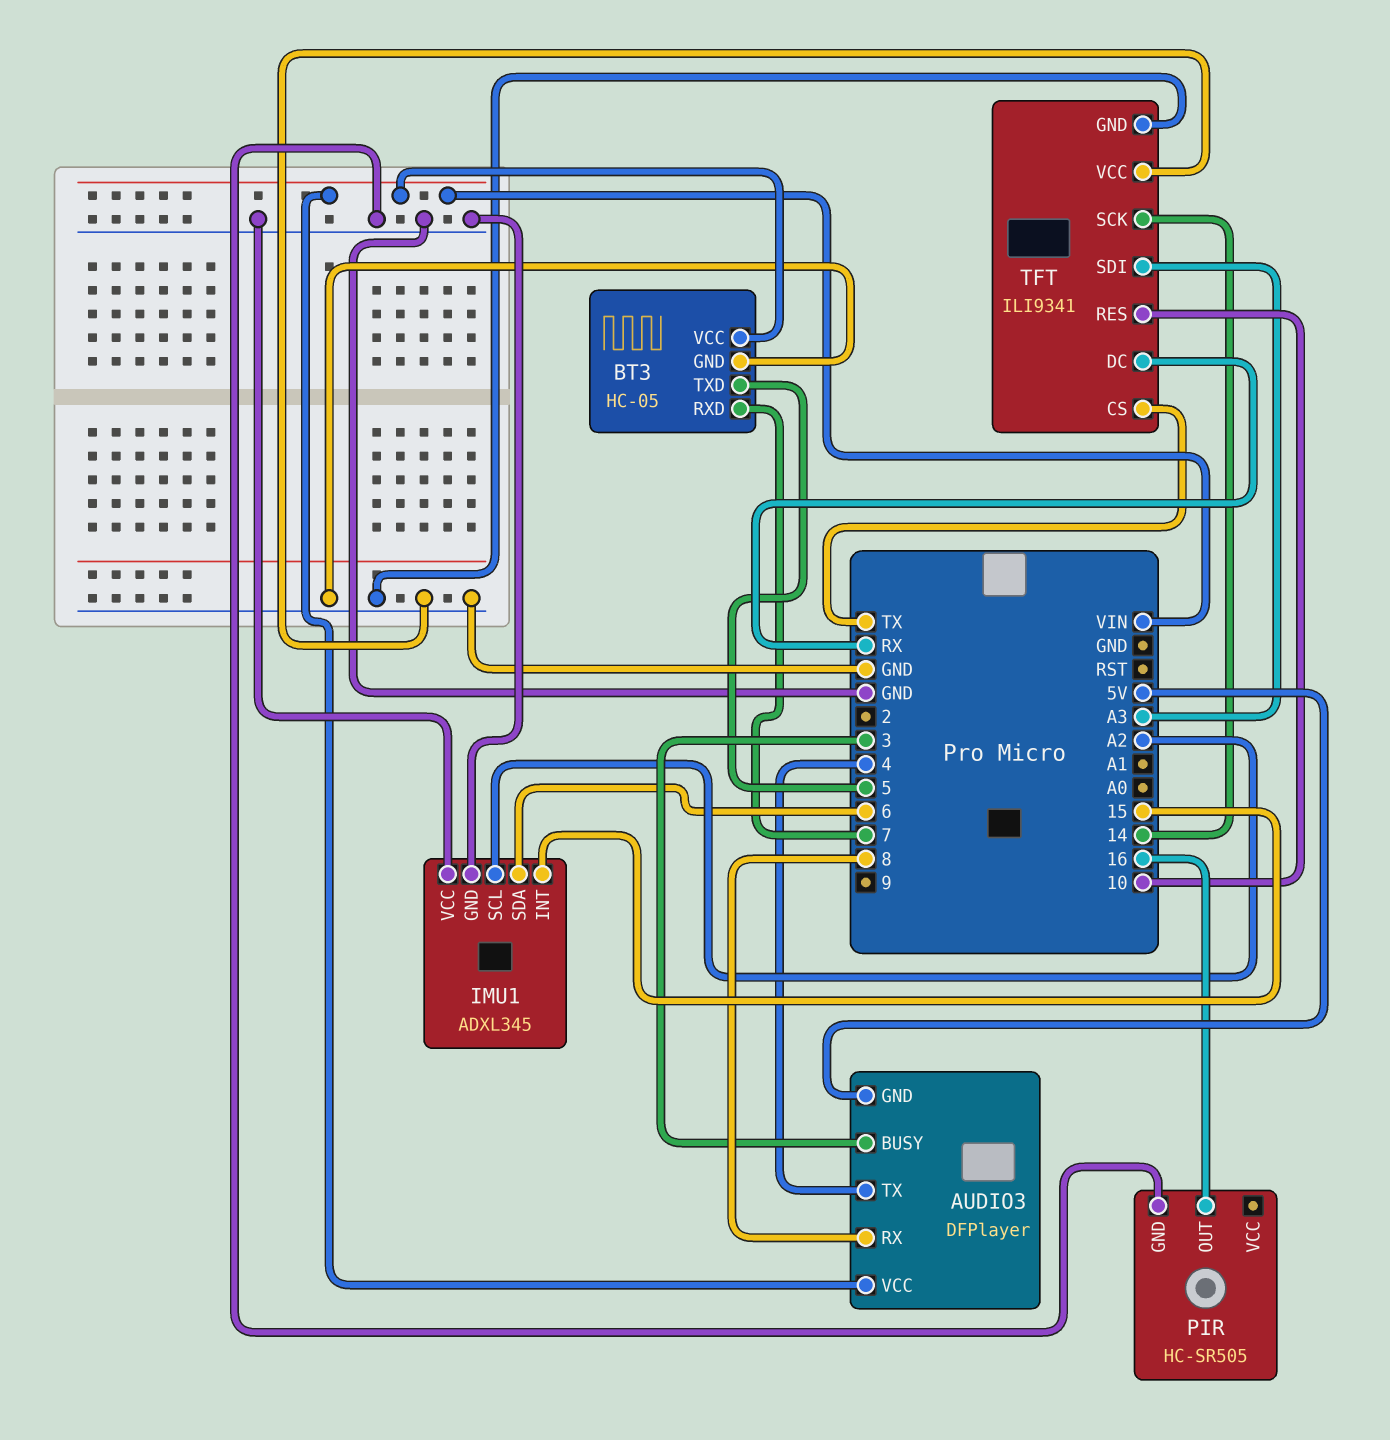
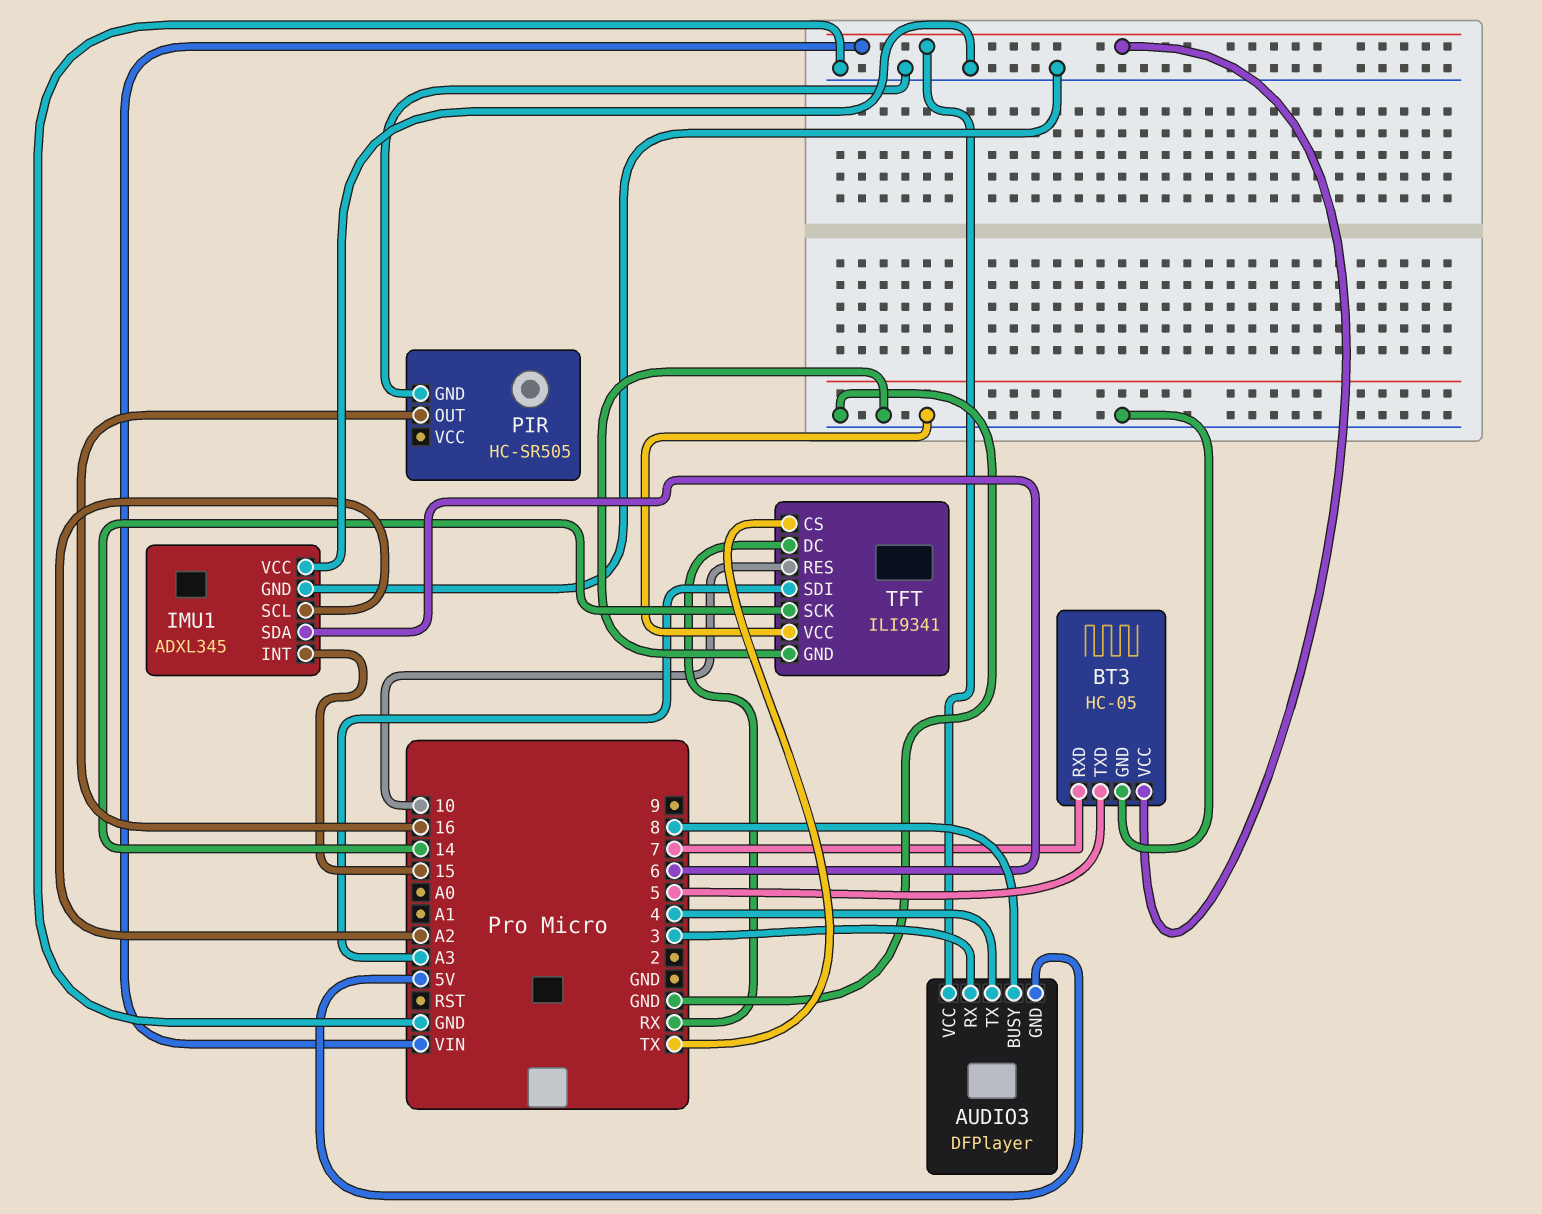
AUDIO3 pin BUSY: 3 -> 8
AUDIO3 pin RX: 8 -> 3

